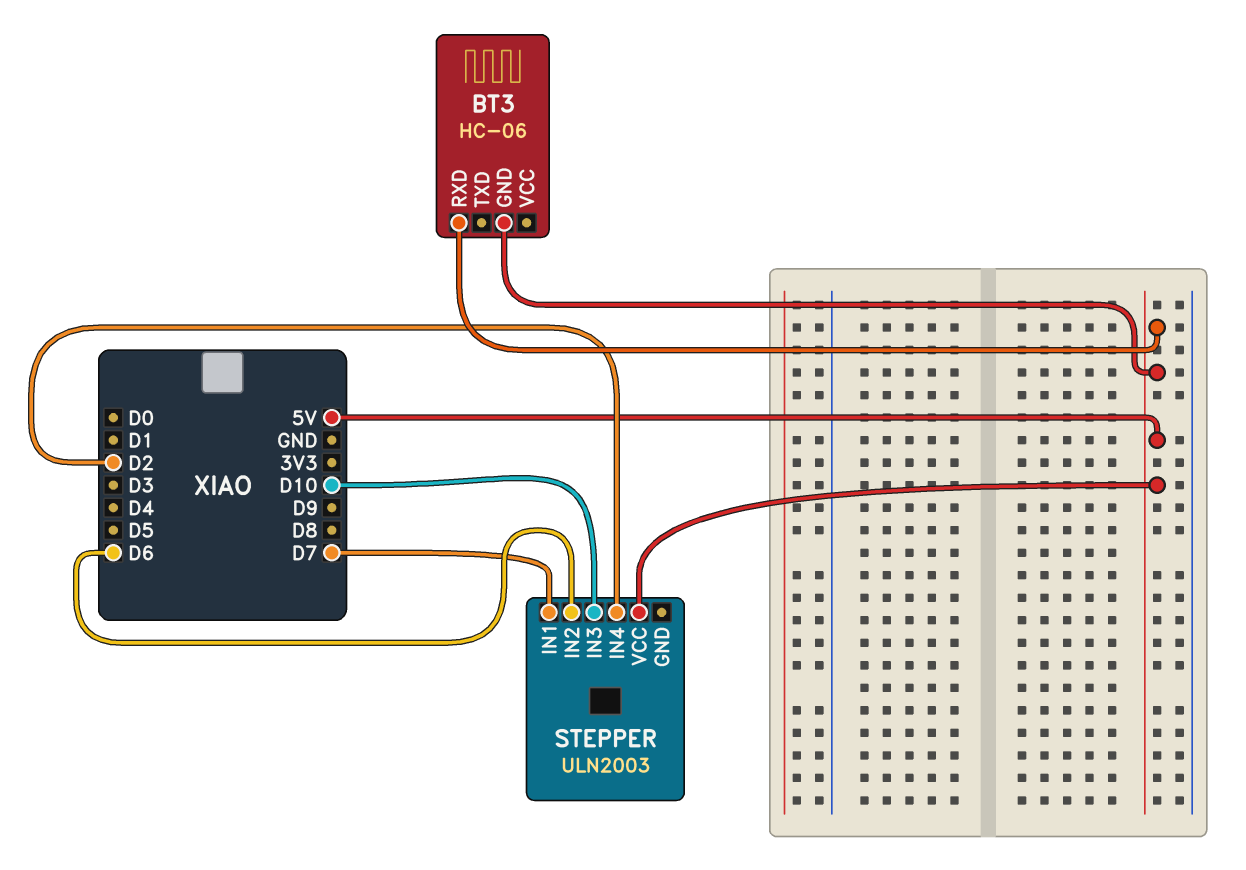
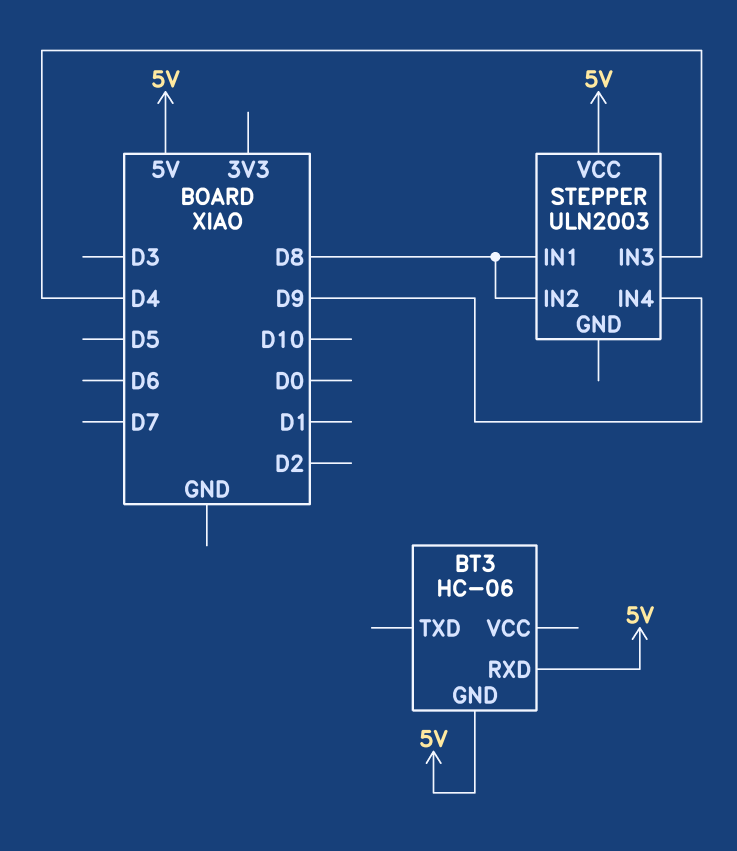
STEPPER pin IN1: D7 -> D8
STEPPER pin IN2: D6 -> D8
STEPPER pin IN3: D10 -> D4
STEPPER pin IN4: D2 -> D9

